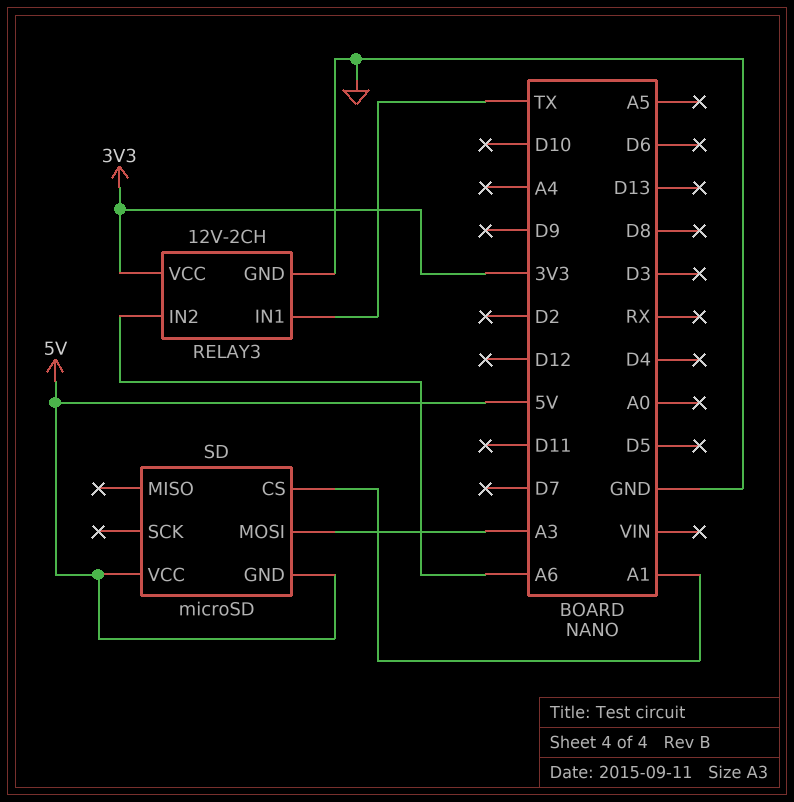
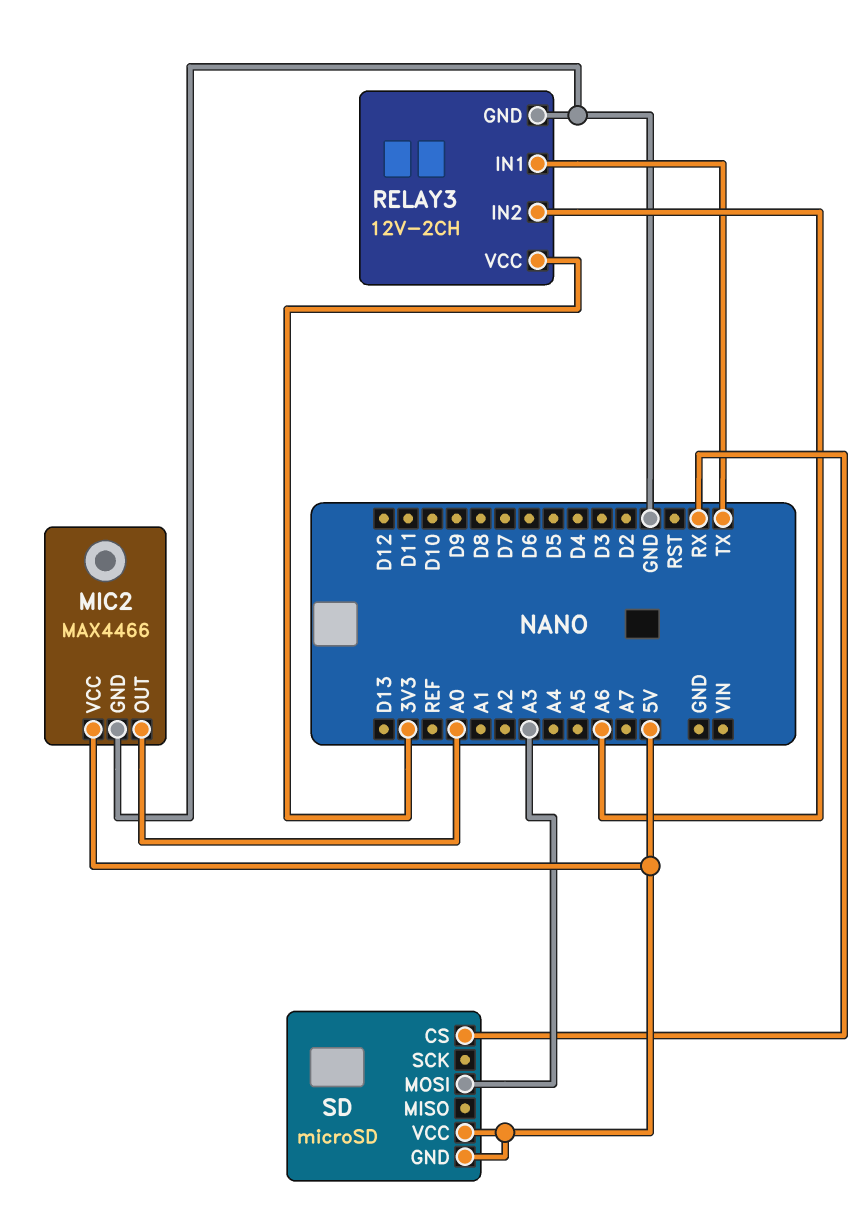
MIC2: none -> MAX4466
MIC2 pin GND: none -> GND
MIC2 pin OUT: none -> A0
MIC2 pin VCC: none -> 5V
SD pin CS: A1 -> RX

